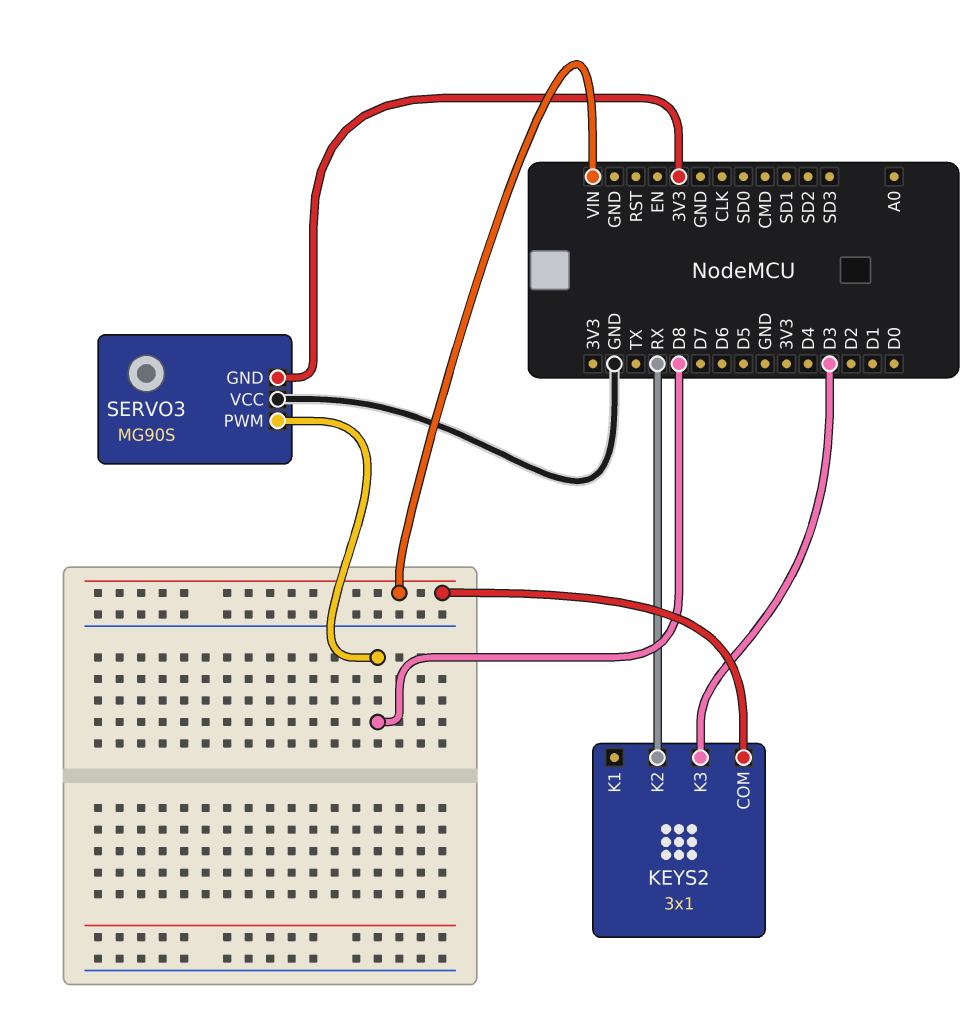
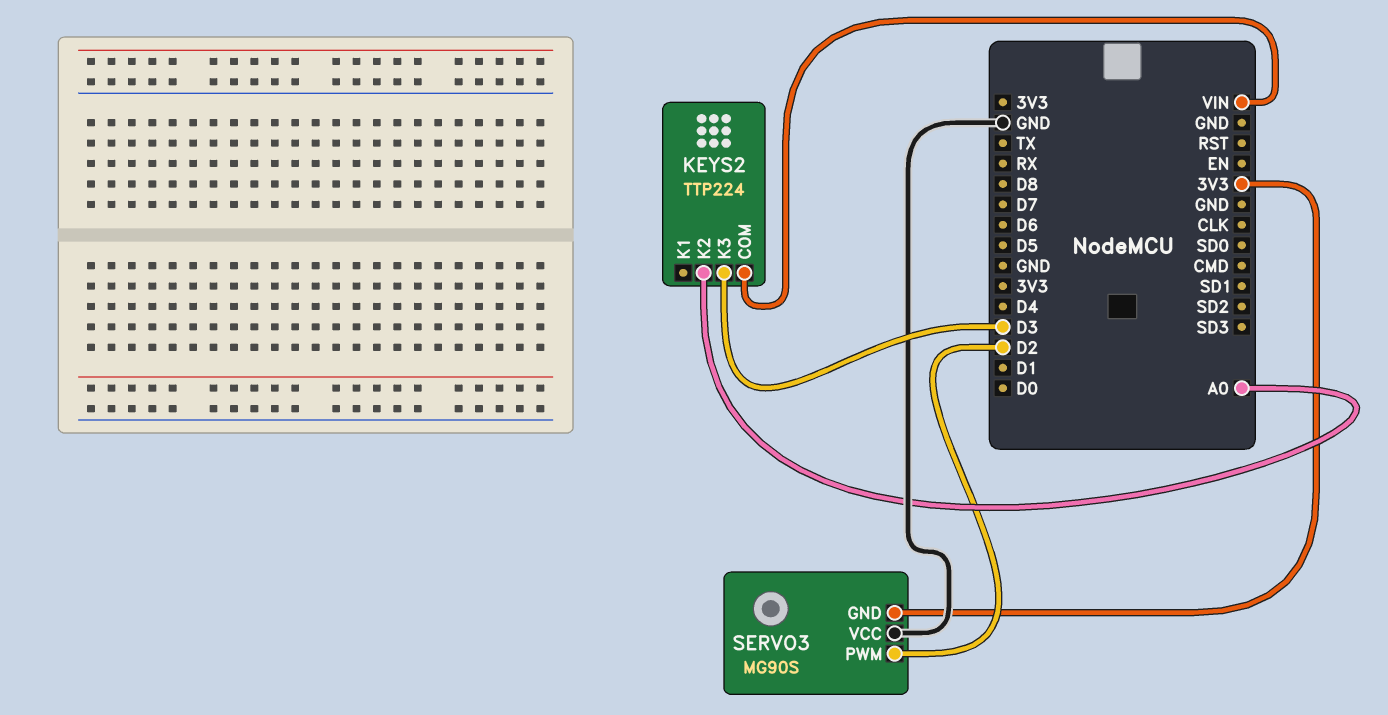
KEYS2: 3x1 -> TTP224
KEYS2 pin K2: RX -> A0
SERVO3 pin PWM: D8 -> D2

